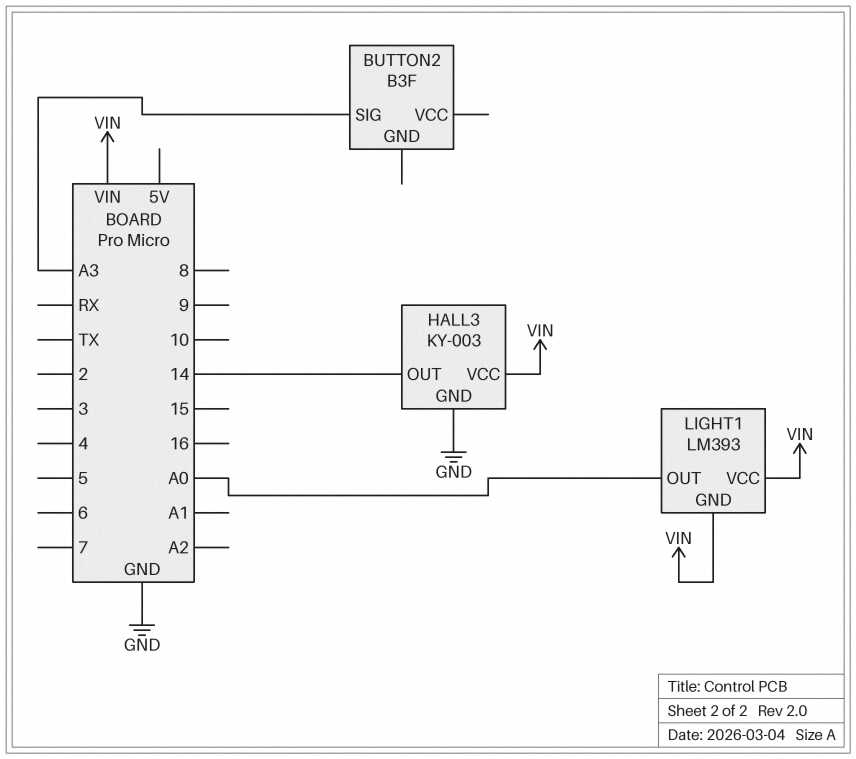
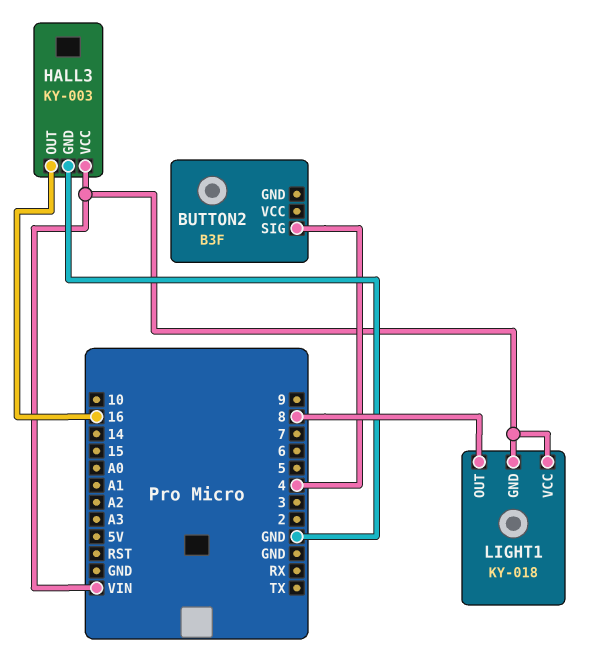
BUTTON2 pin SIG: A3 -> 4
HALL3 pin OUT: 14 -> 16
LIGHT1: LM393 -> KY-018
LIGHT1 pin OUT: A0 -> 8

